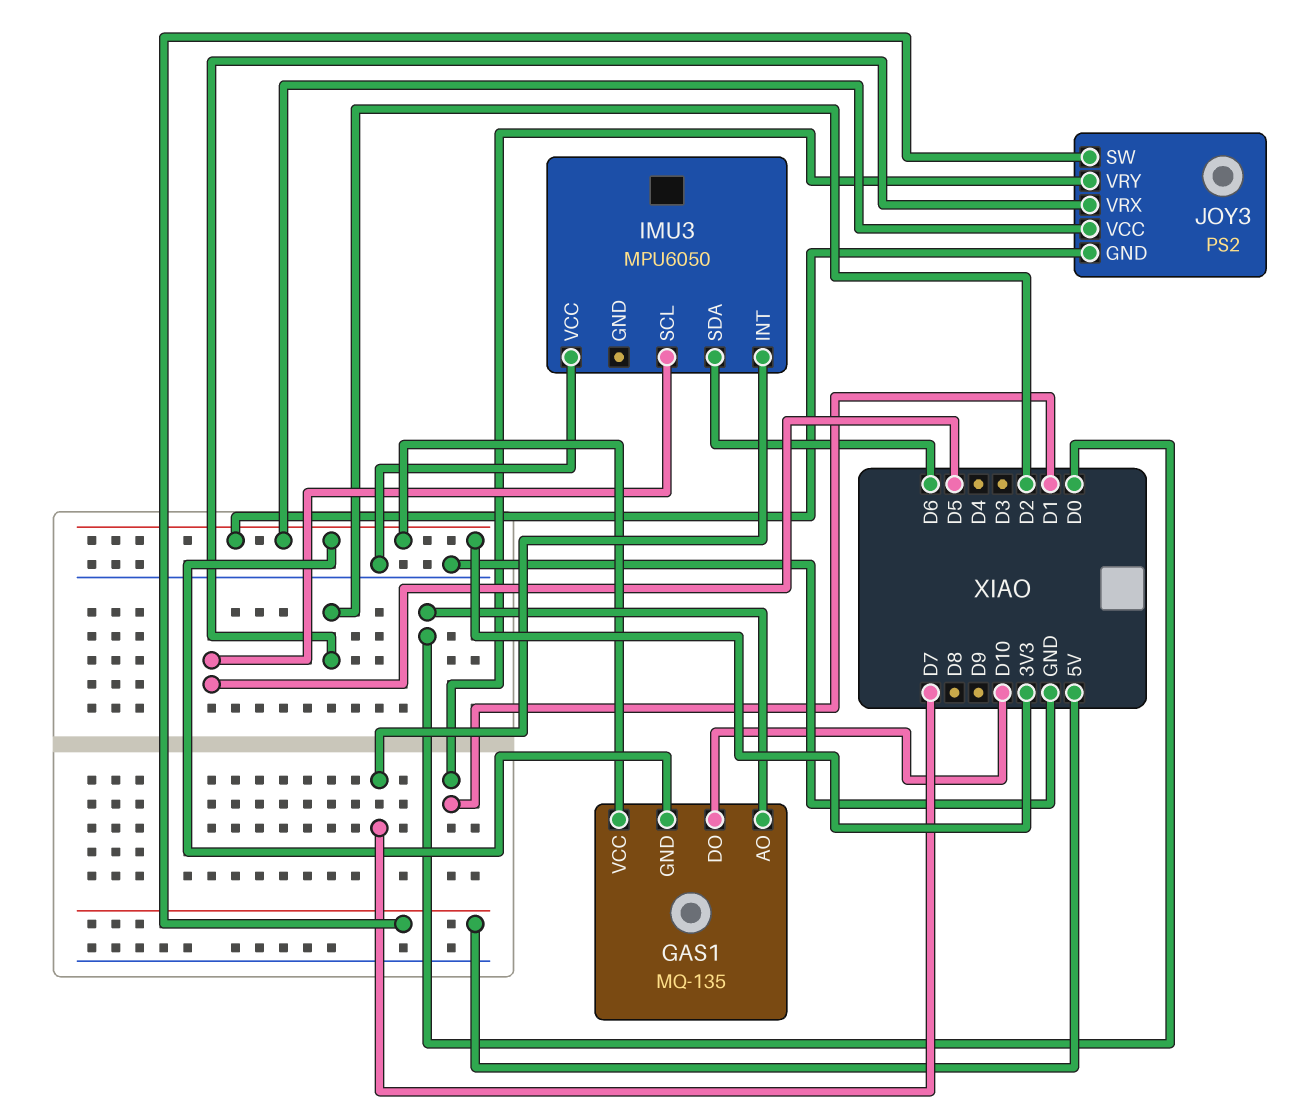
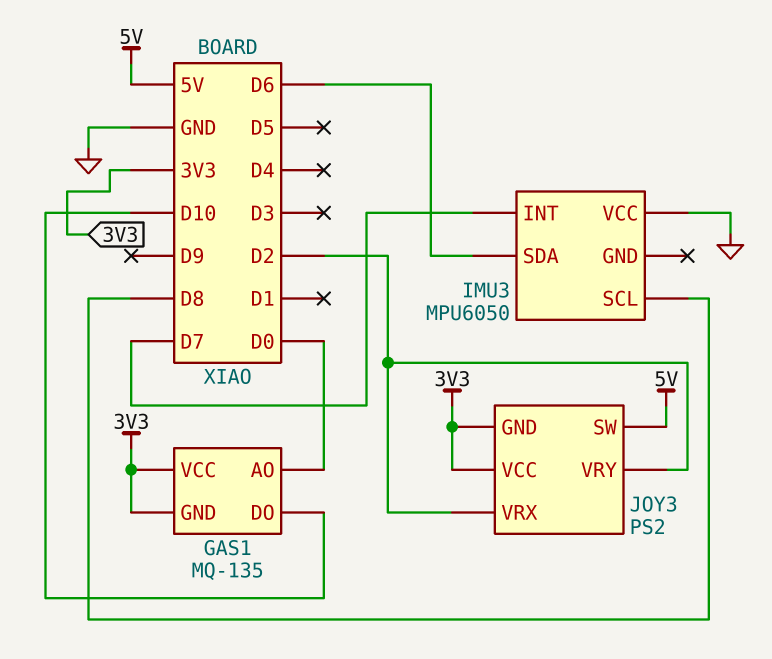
IMU3 pin SCL: D5 -> D8
JOY3 pin VRY: D1 -> D2

